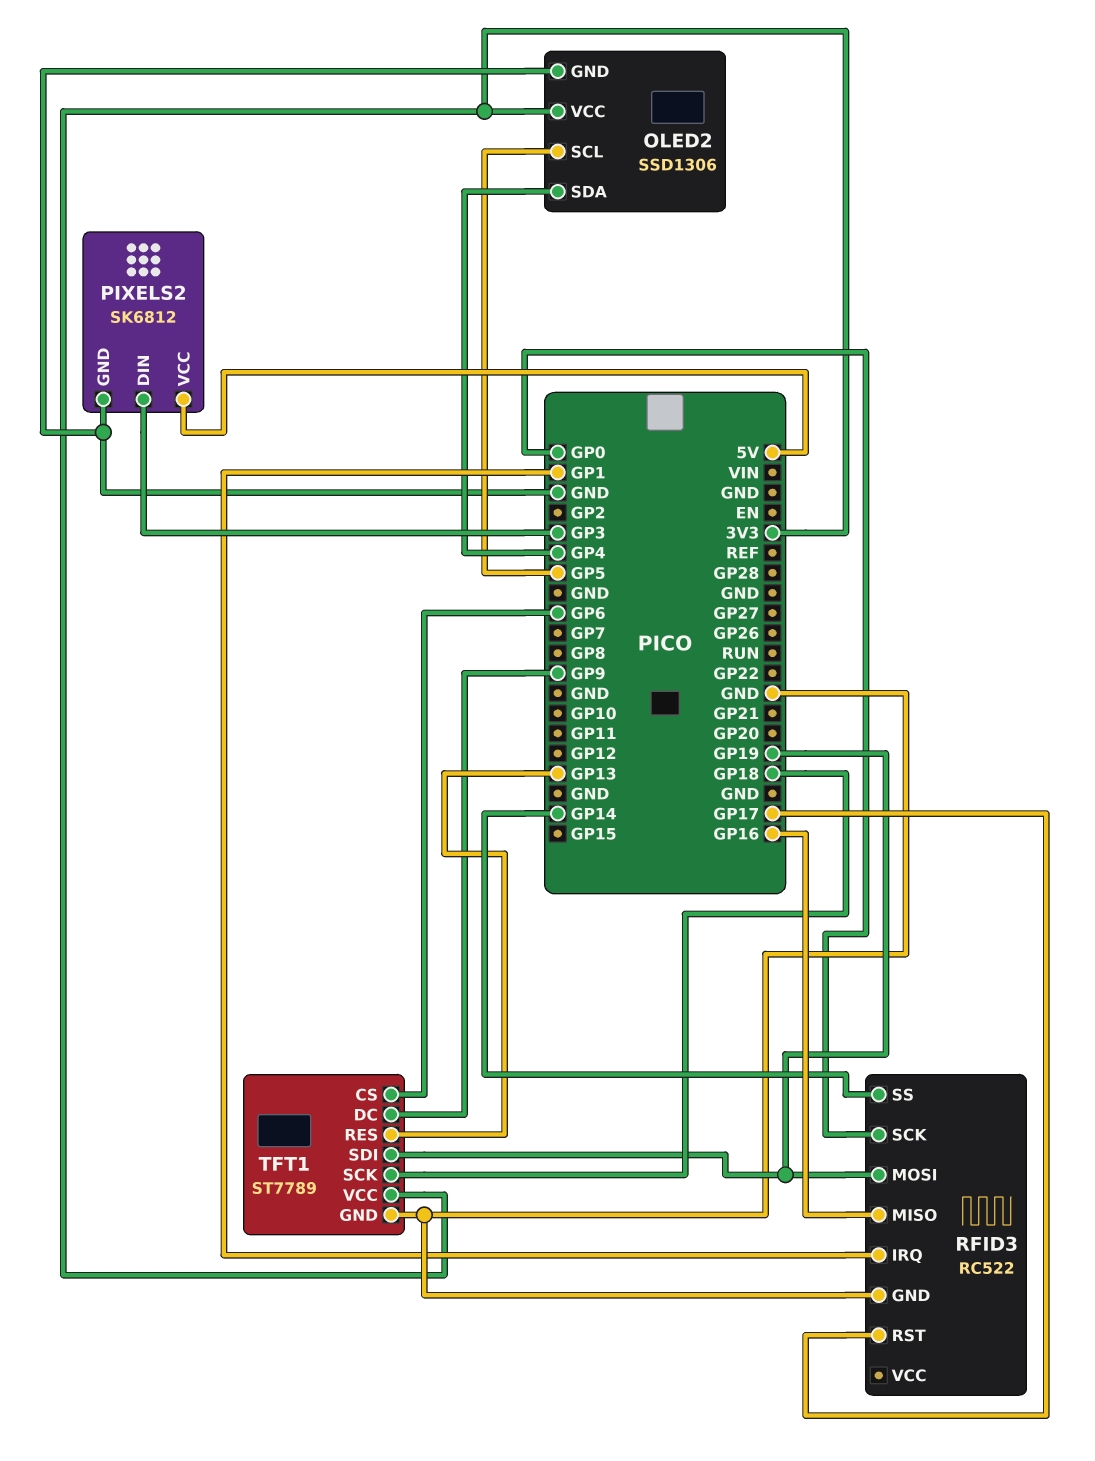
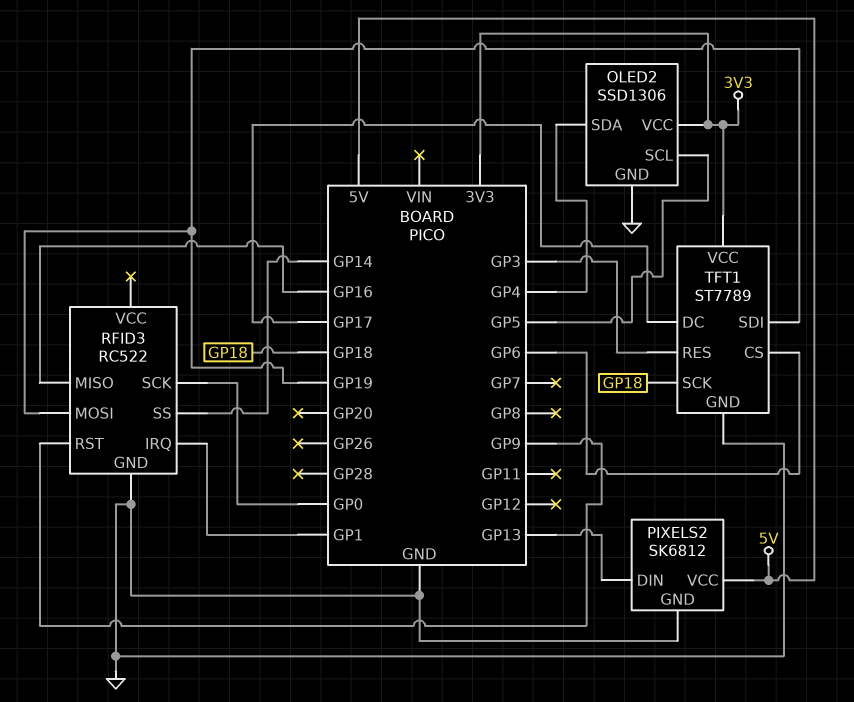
PIXELS2 pin DIN: GP3 -> GP13
RFID3 pin RST: GP17 -> GP9
TFT1 pin DC: GP9 -> GP17
TFT1 pin RES: GP13 -> GP3

